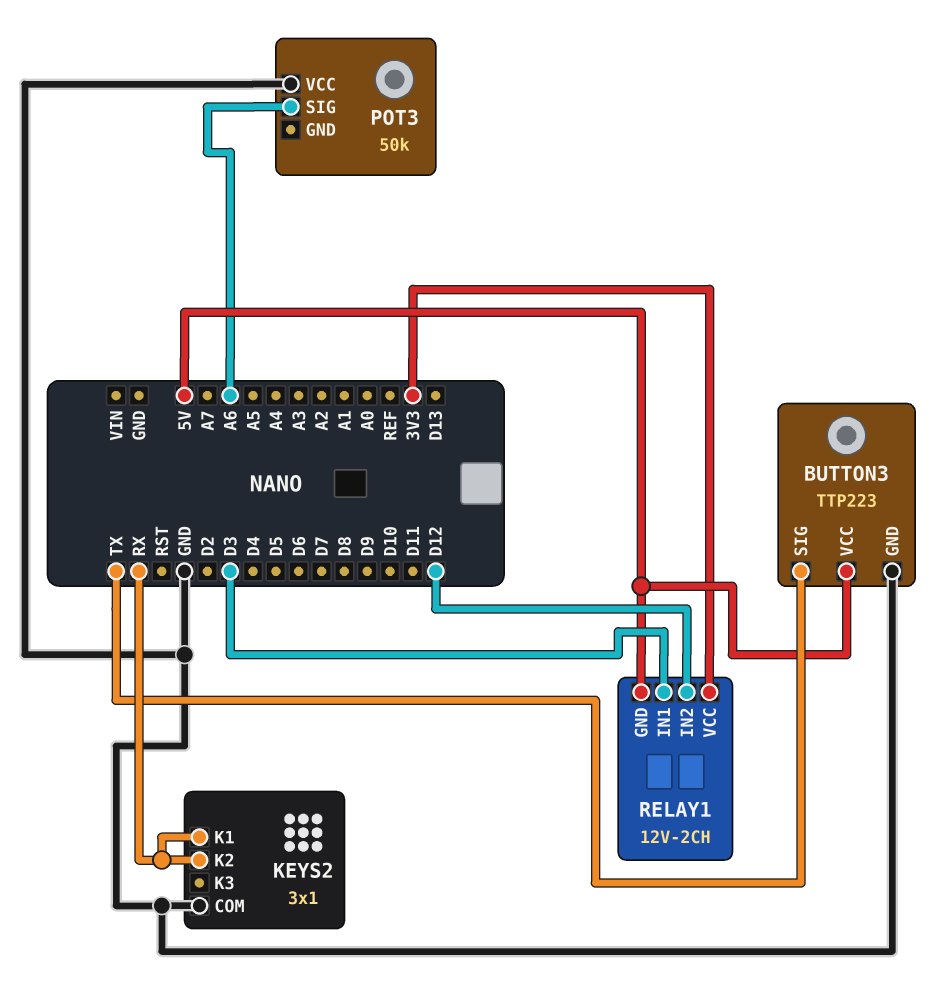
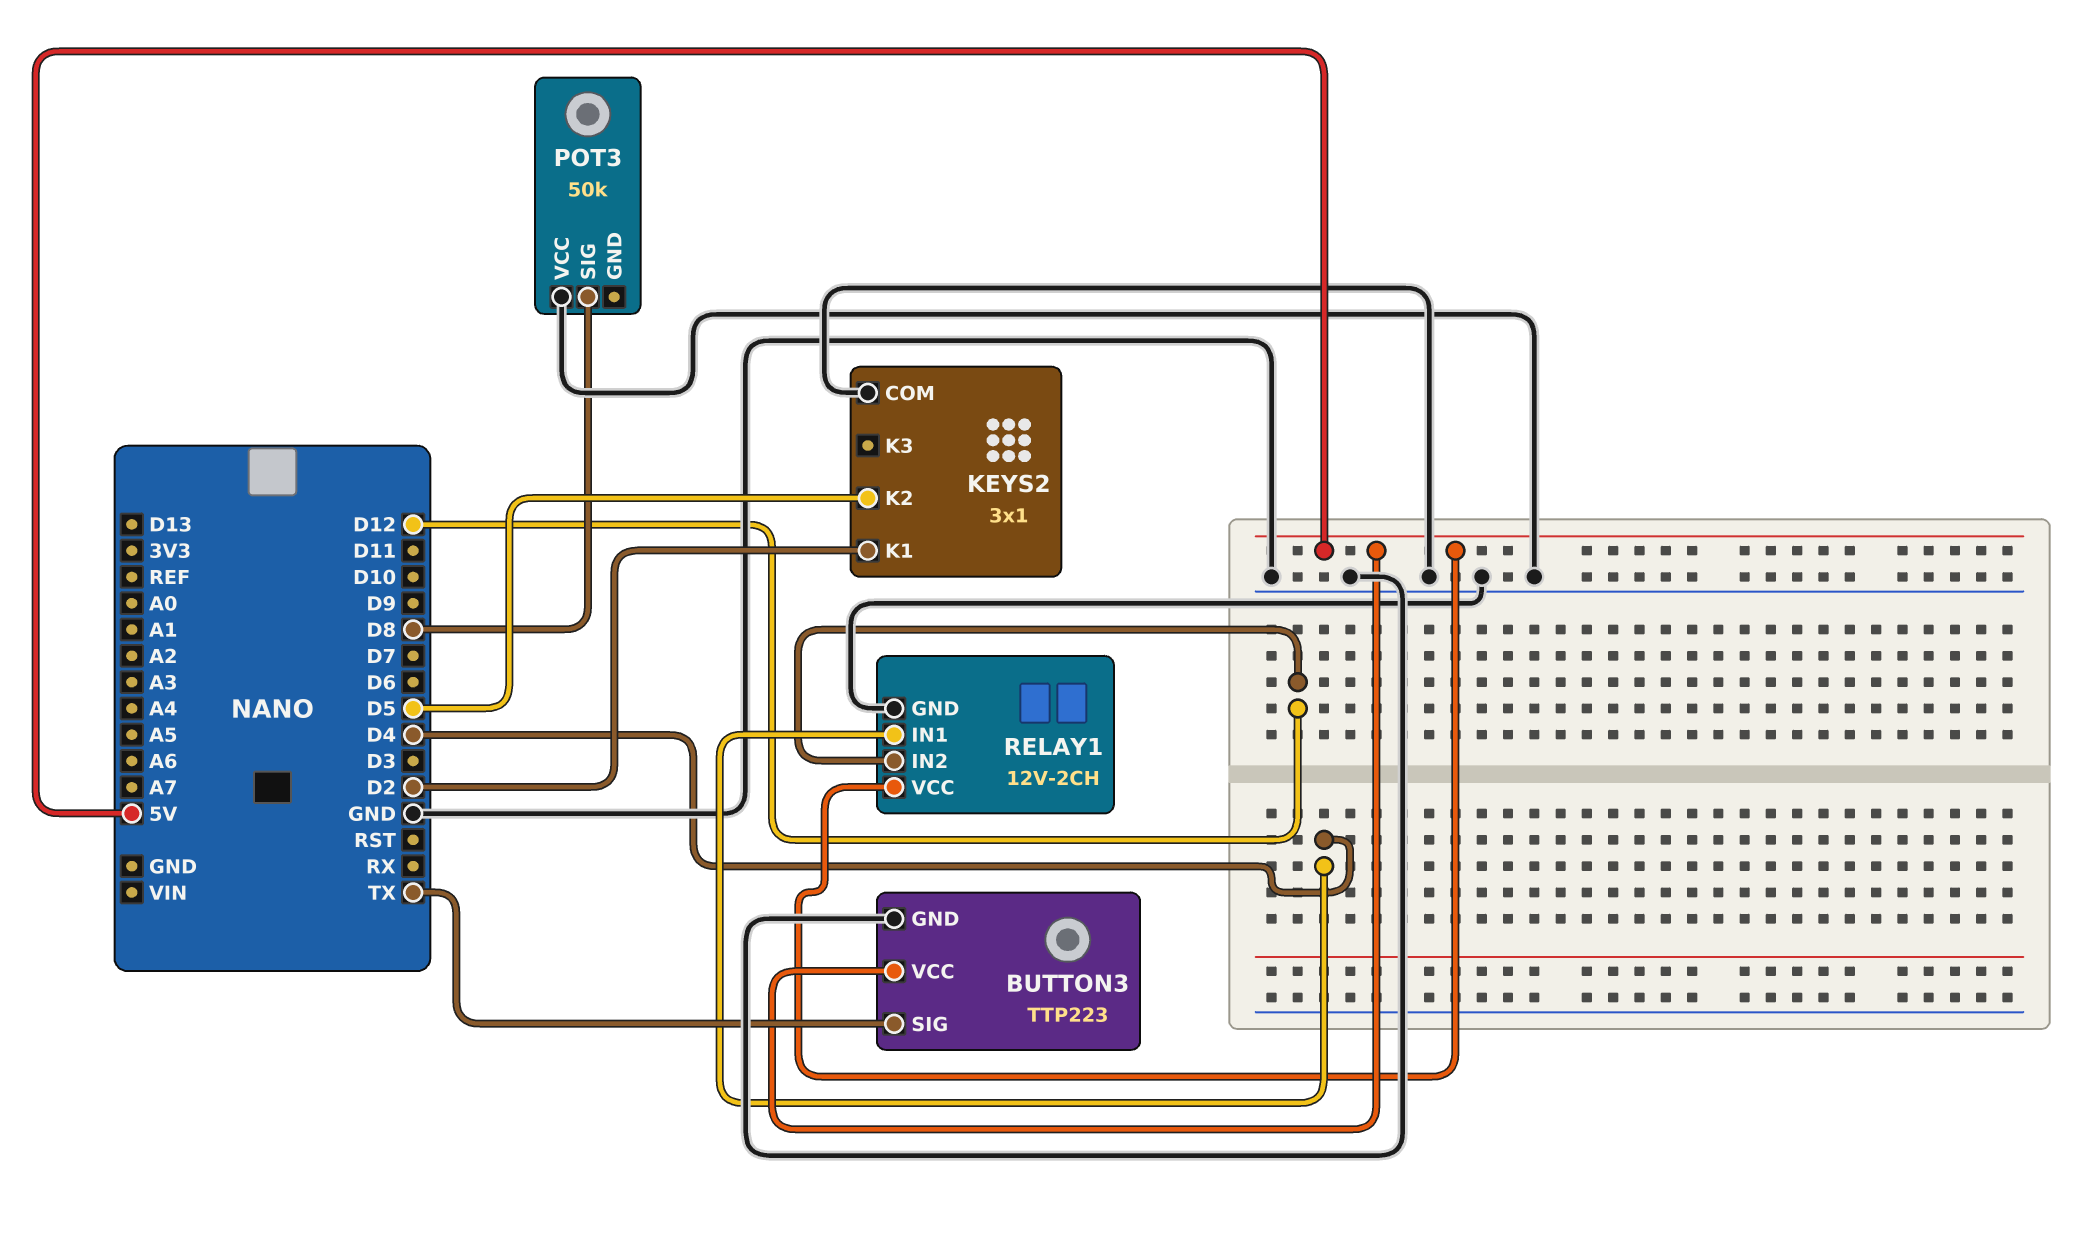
KEYS2 pin K1: RX -> D2
KEYS2 pin K2: RX -> D5
POT3 pin SIG: A6 -> D8
RELAY1 pin GND: 5V -> GND
RELAY1 pin IN1: D3 -> D4
RELAY1 pin VCC: 3V3 -> 5V

